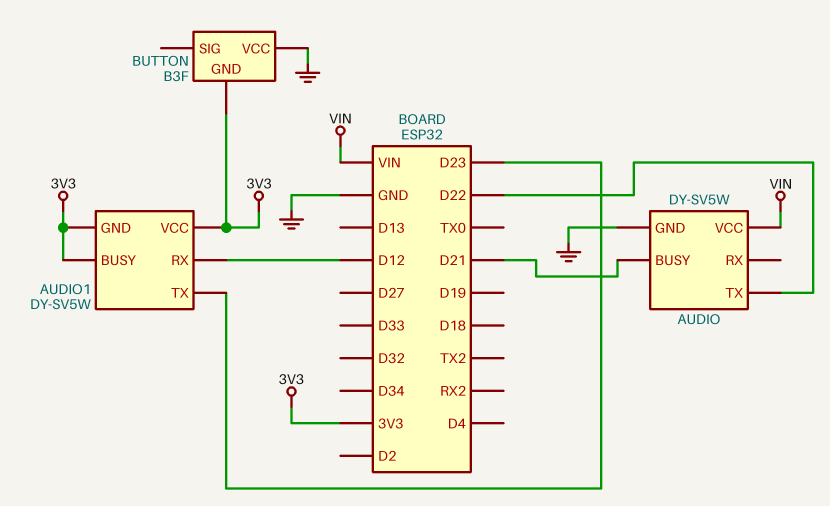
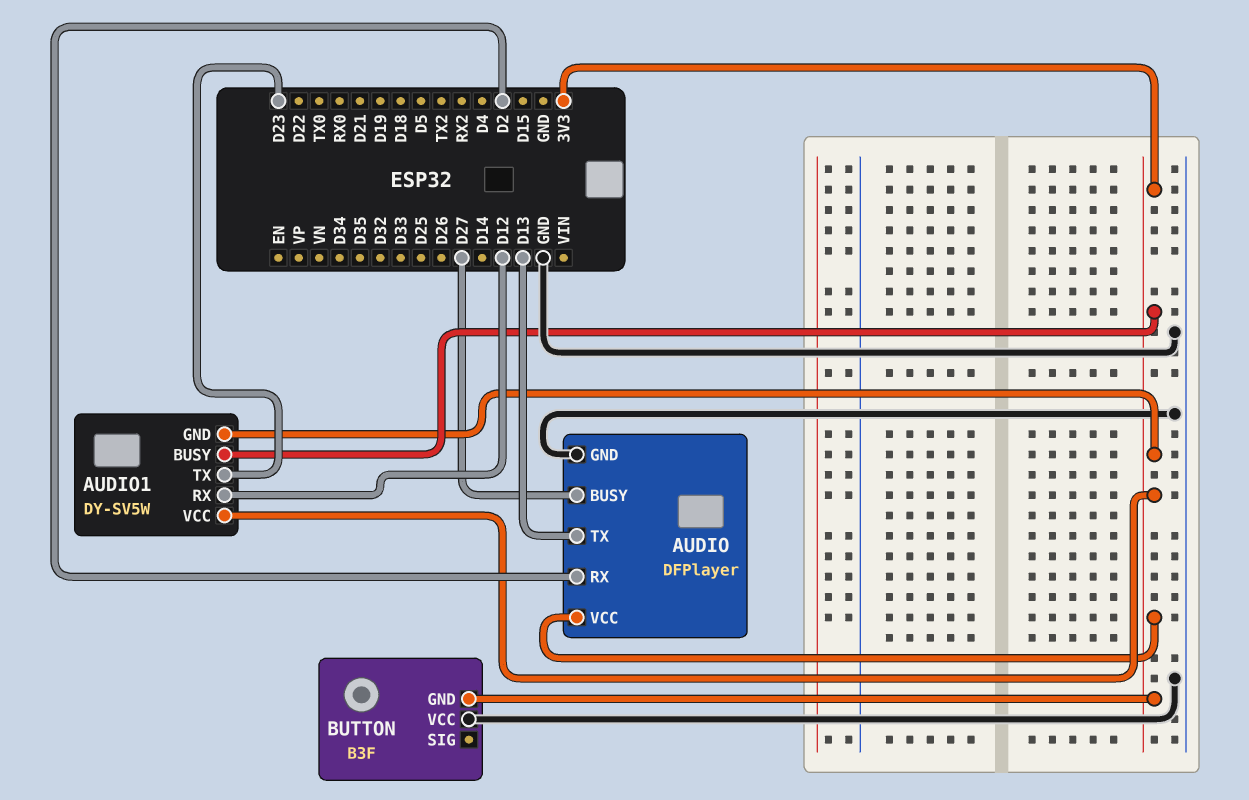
AUDIO: DY-SV5W -> DFPlayer
AUDIO pin BUSY: D21 -> D27
AUDIO pin RX: none -> D2
AUDIO pin TX: D22 -> D13
AUDIO pin VCC: VIN -> 3V3

